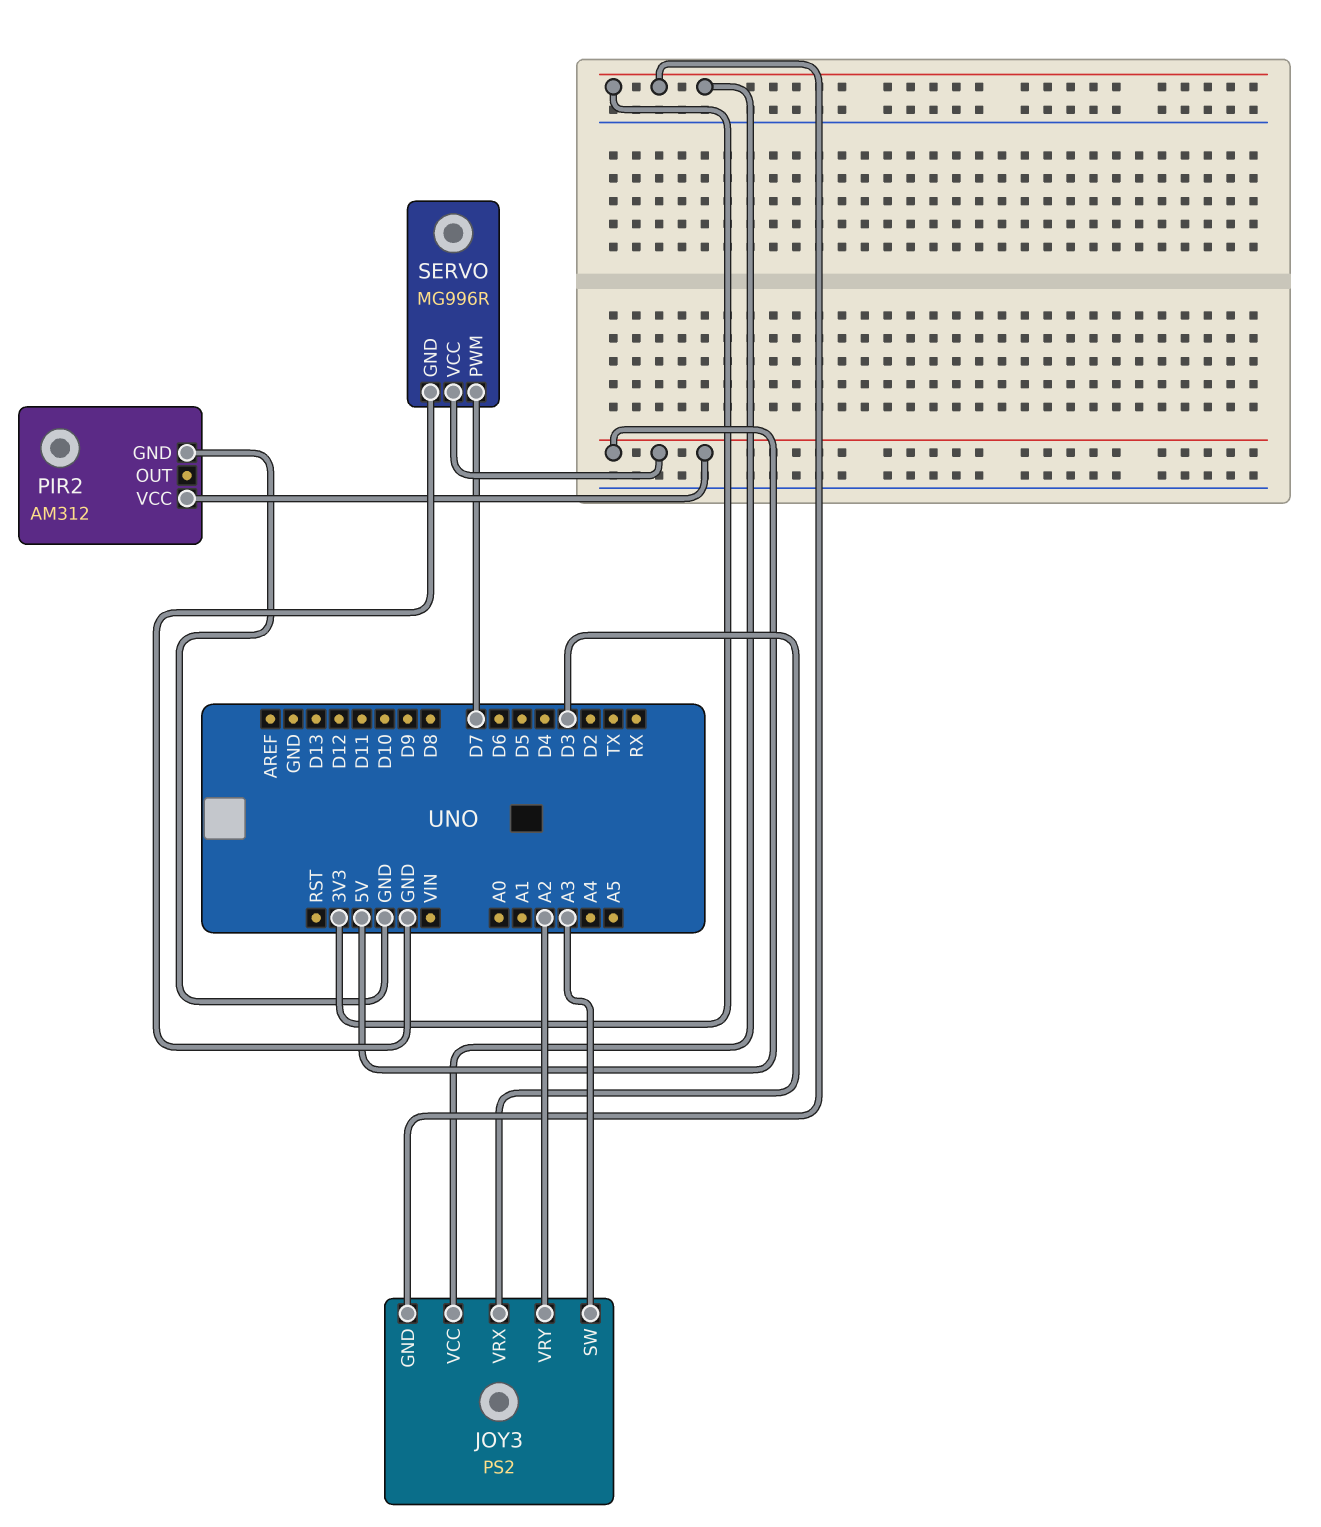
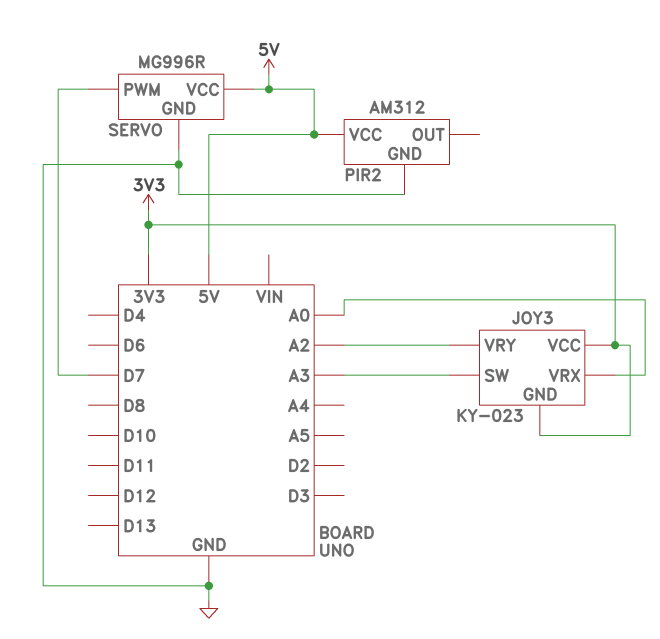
JOY3: PS2 -> KY-023
JOY3 pin VRX: D3 -> A0

